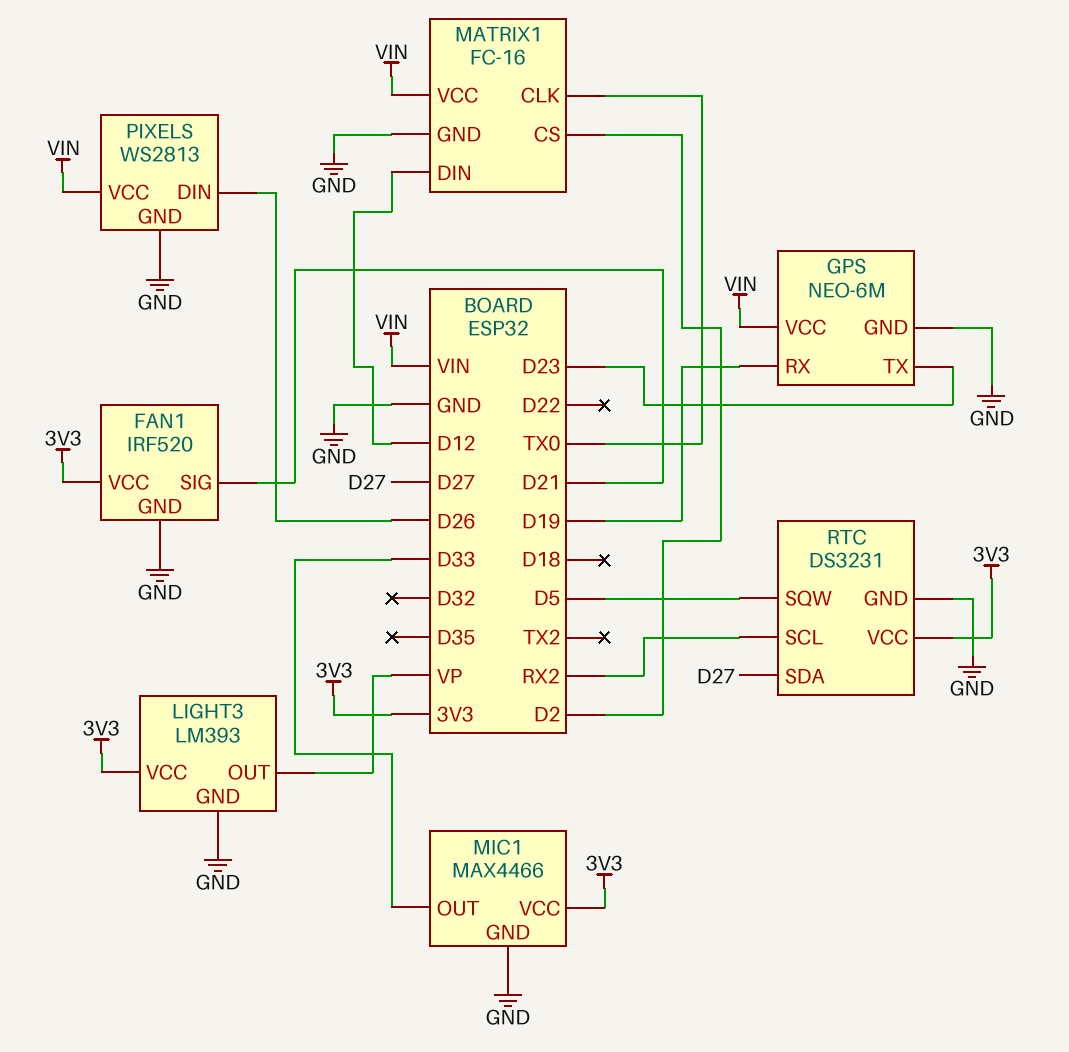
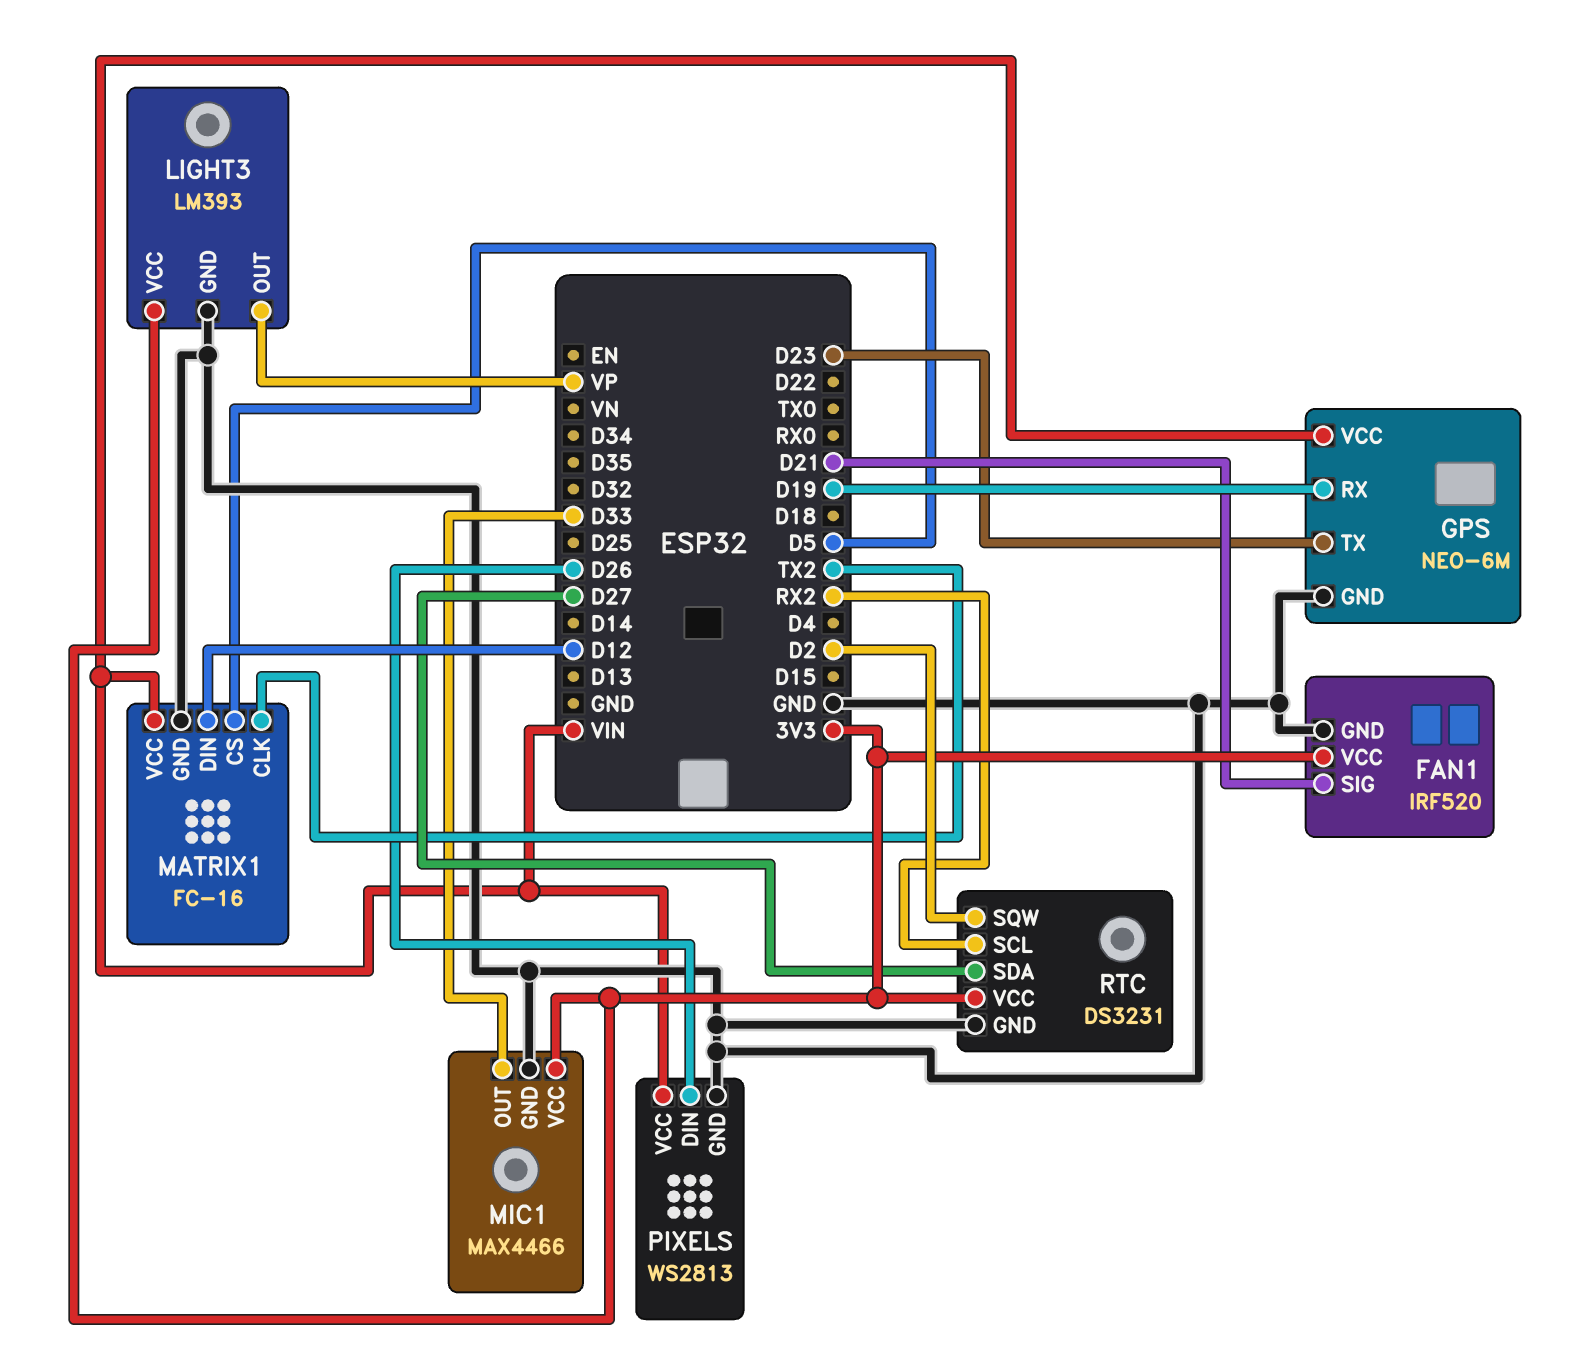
MATRIX1 pin CLK: TX0 -> TX2
MATRIX1 pin CS: D2 -> D5
RTC pin SQW: D5 -> D2

